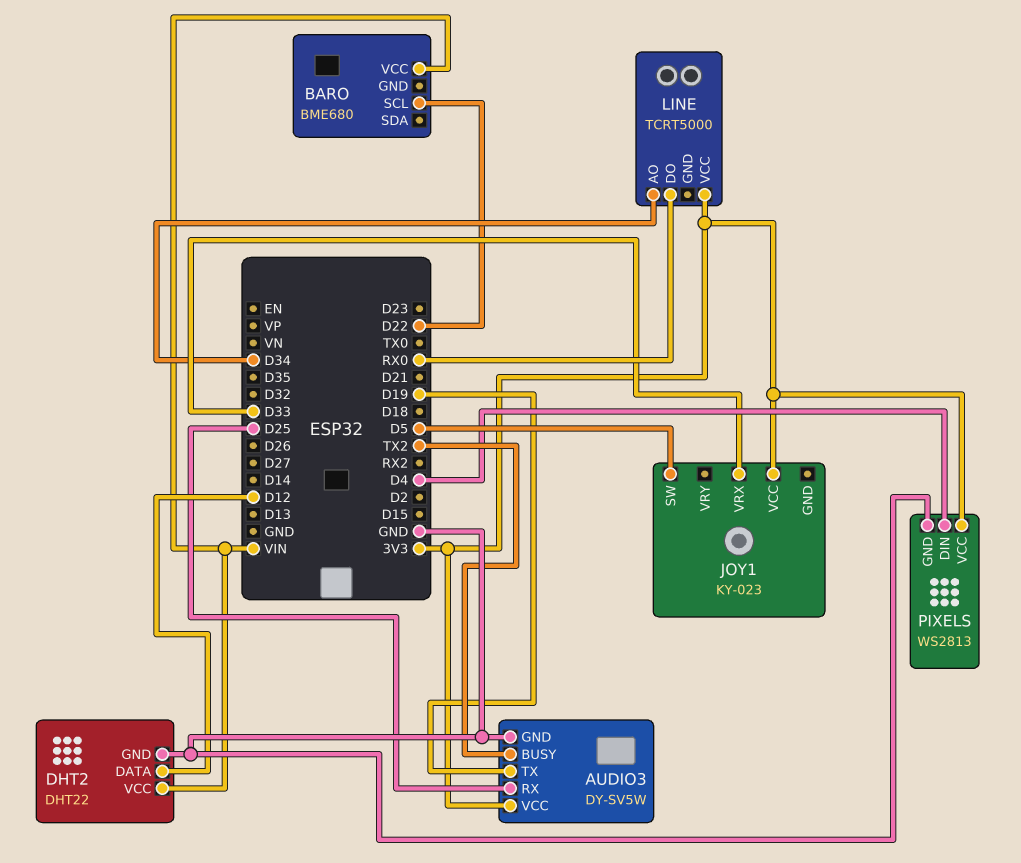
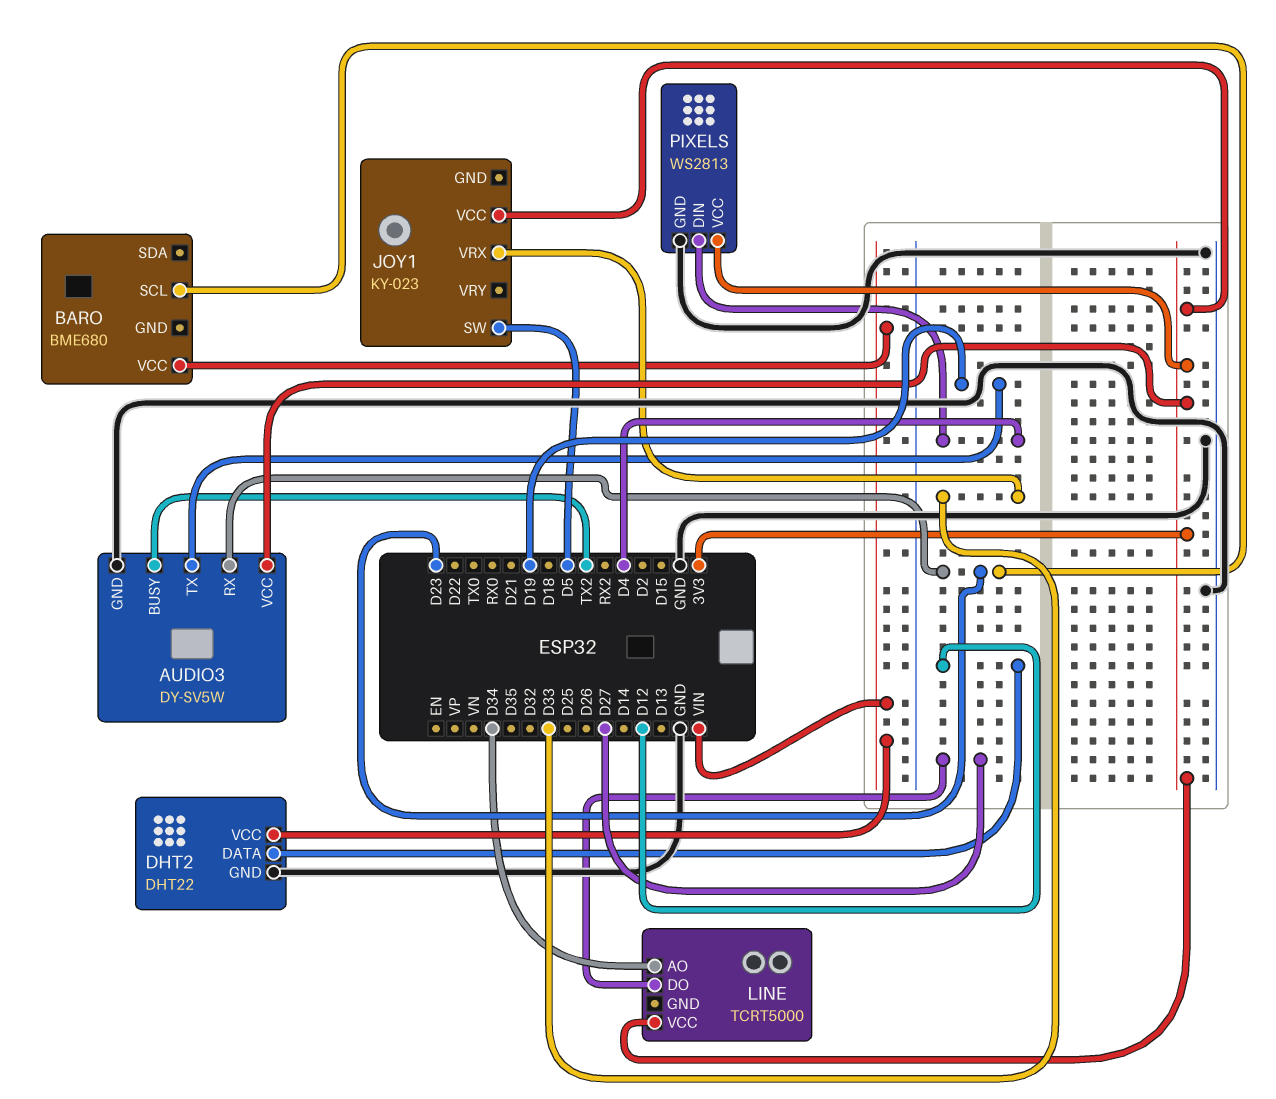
AUDIO3 pin RX: D25 -> D23
BARO pin SCL: D22 -> D23
LINE pin DO: RX0 -> D27

